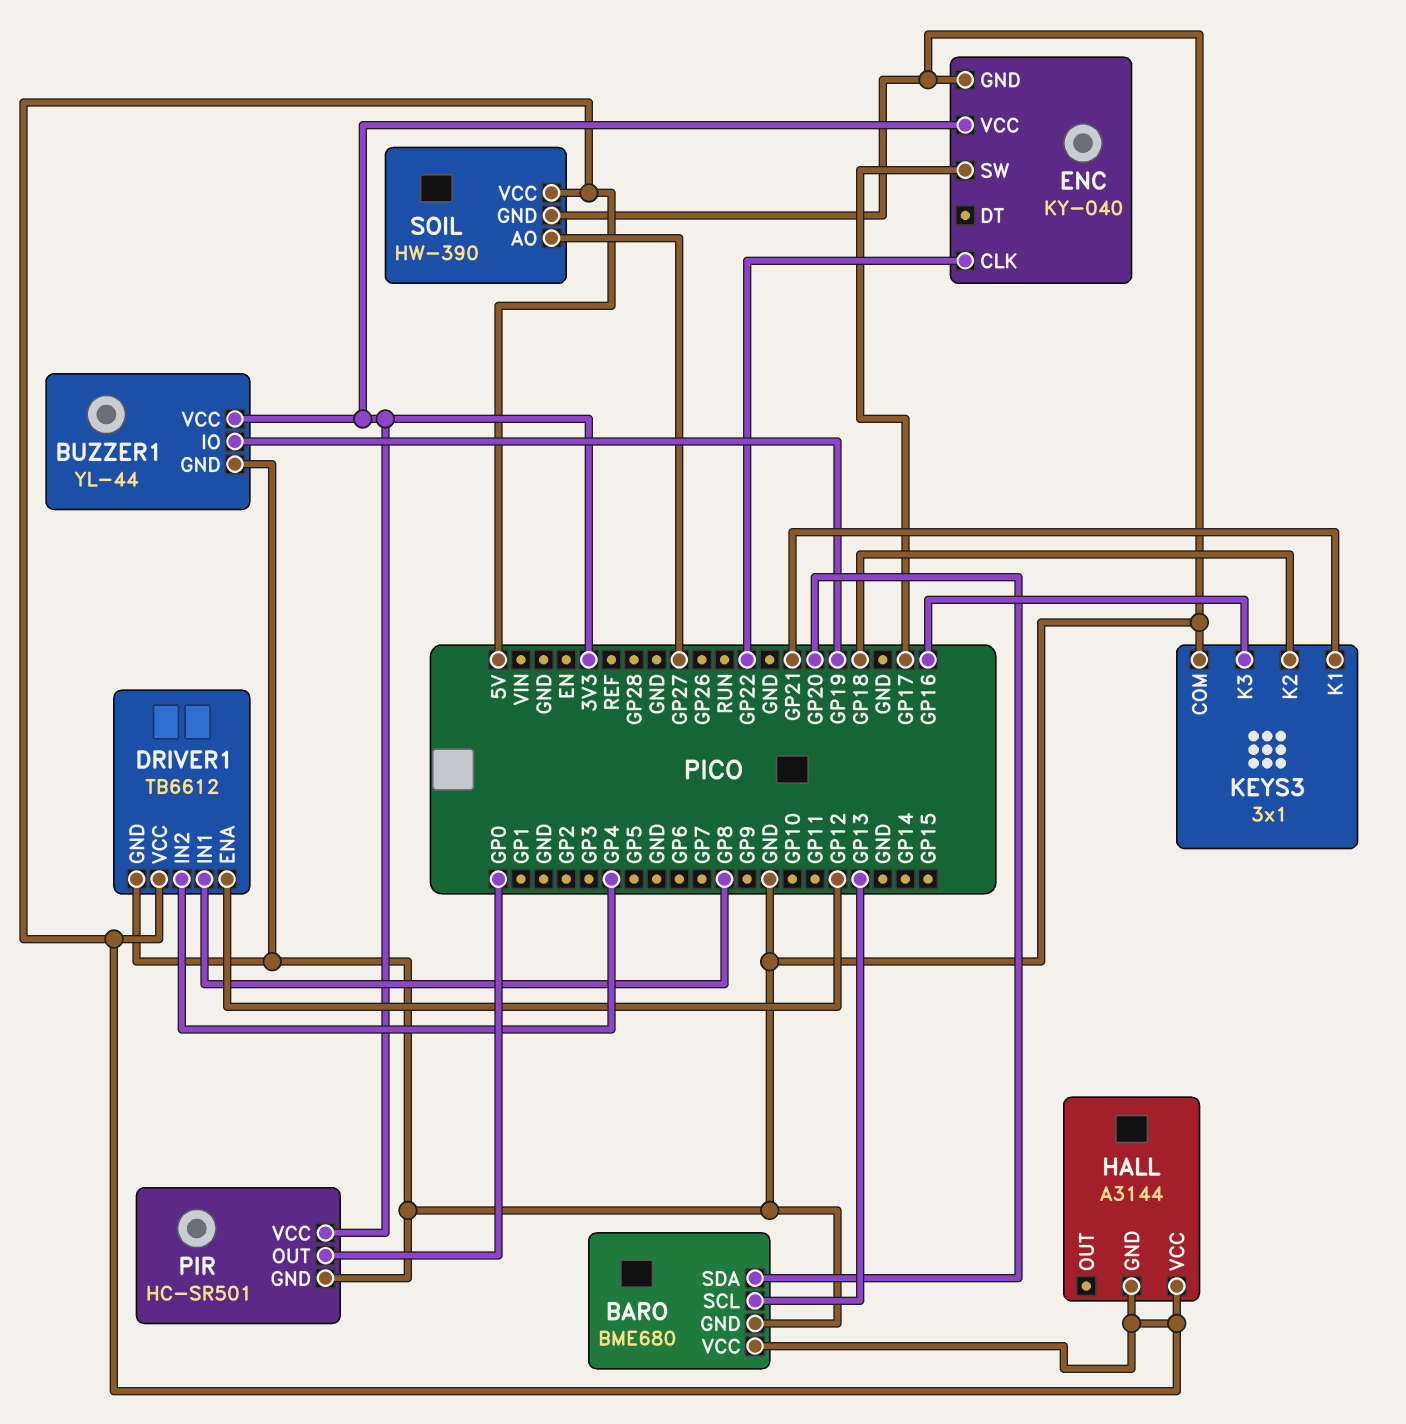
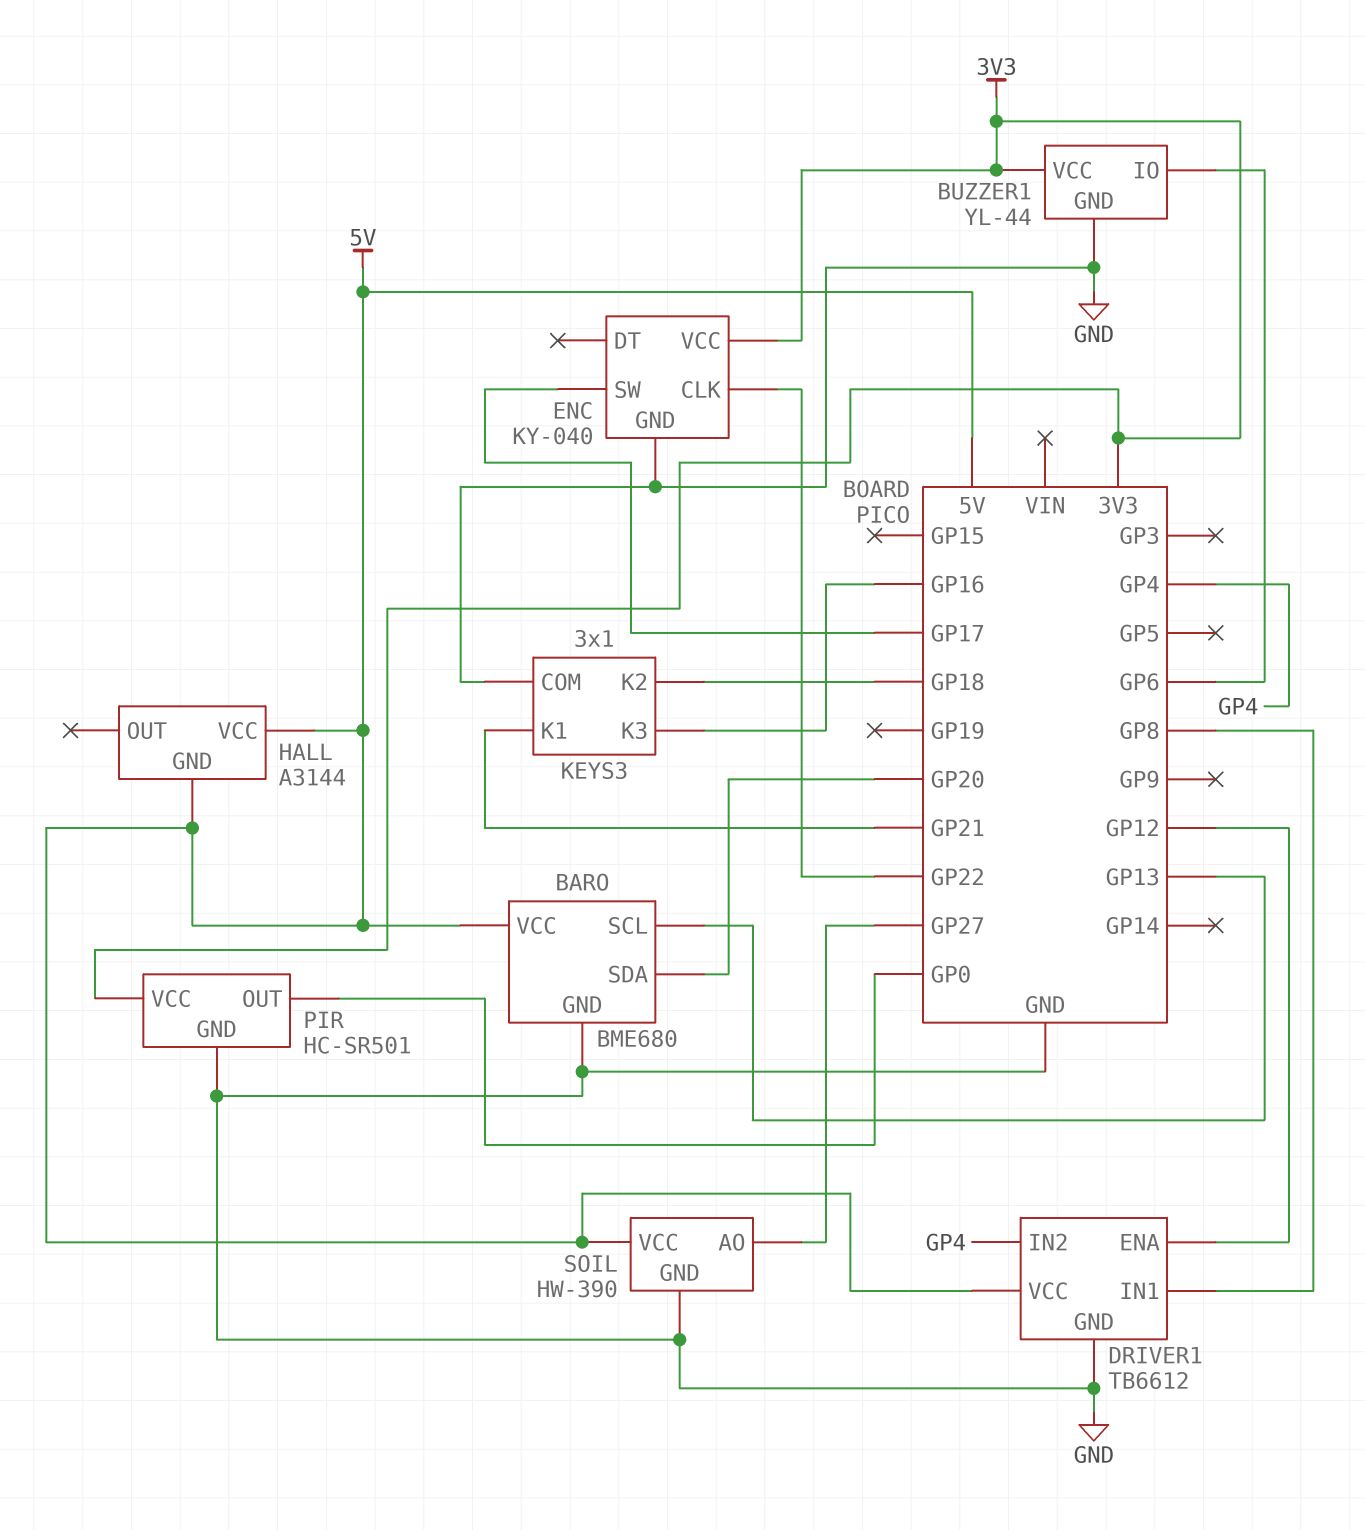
BUZZER1 pin IO: GP19 -> GP6

